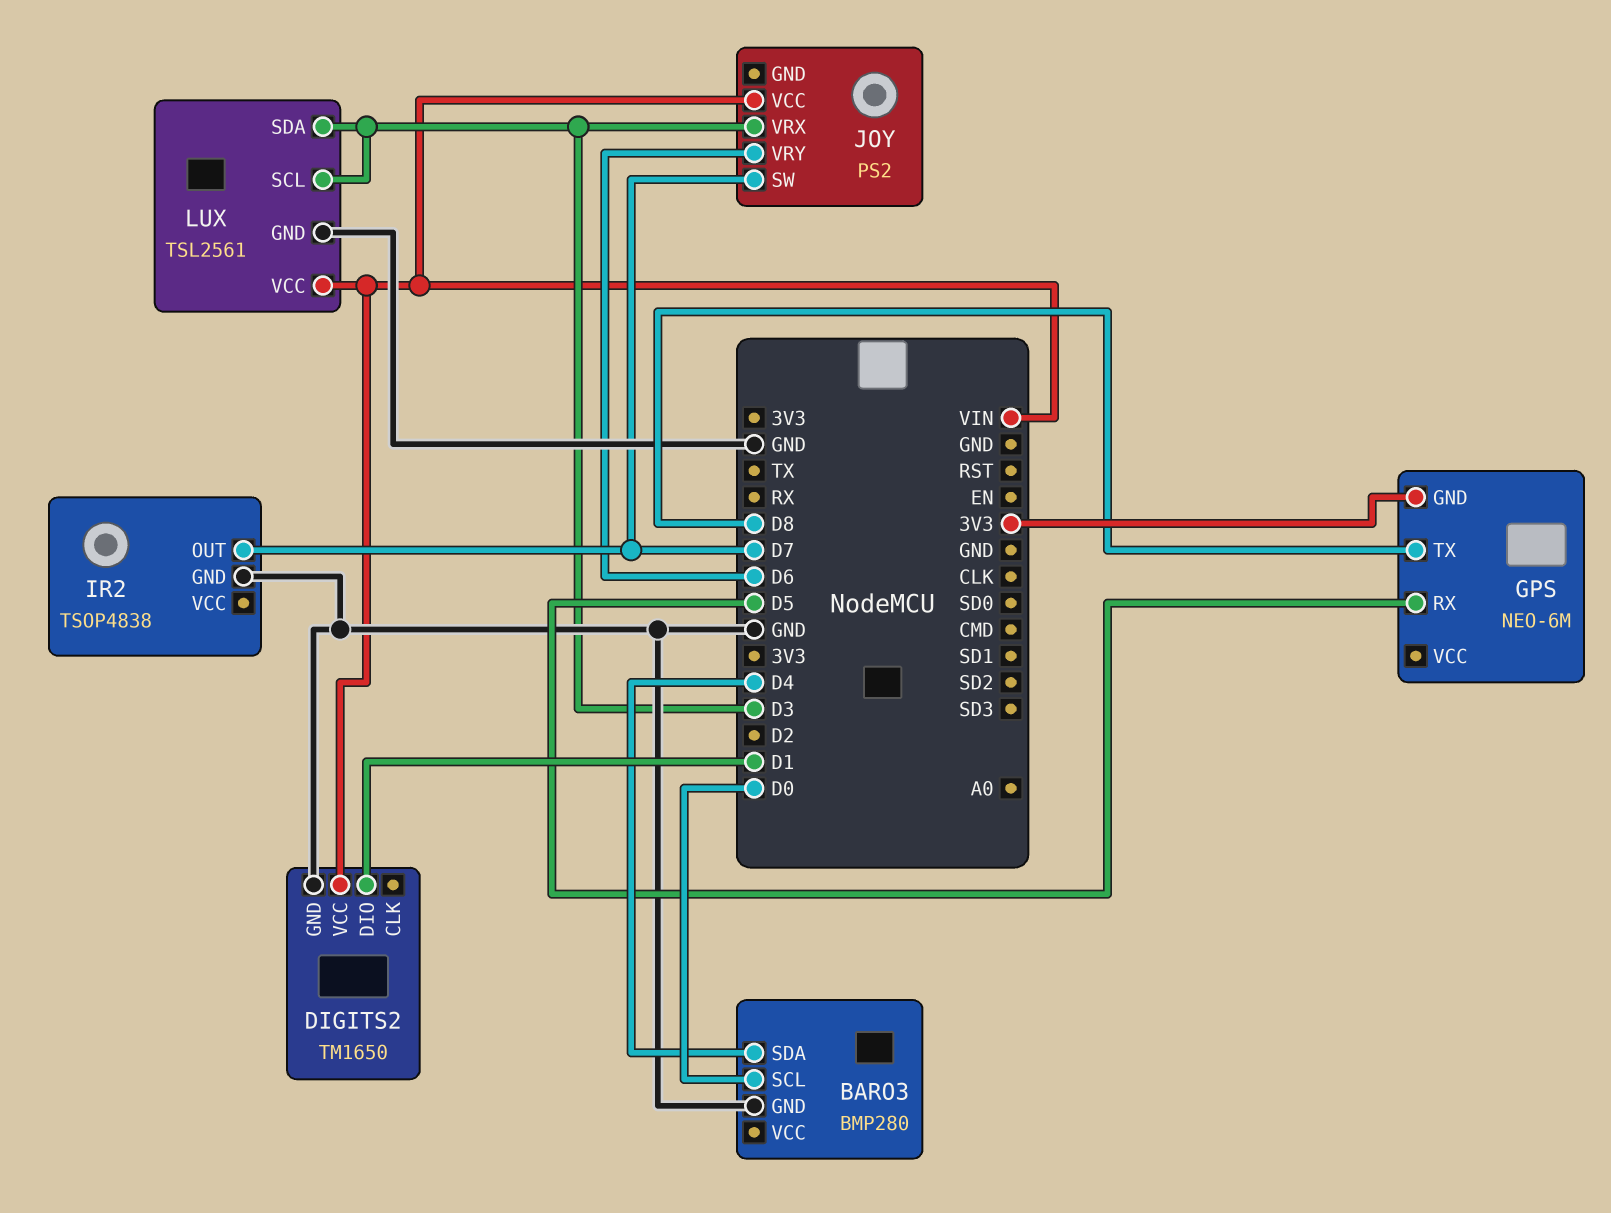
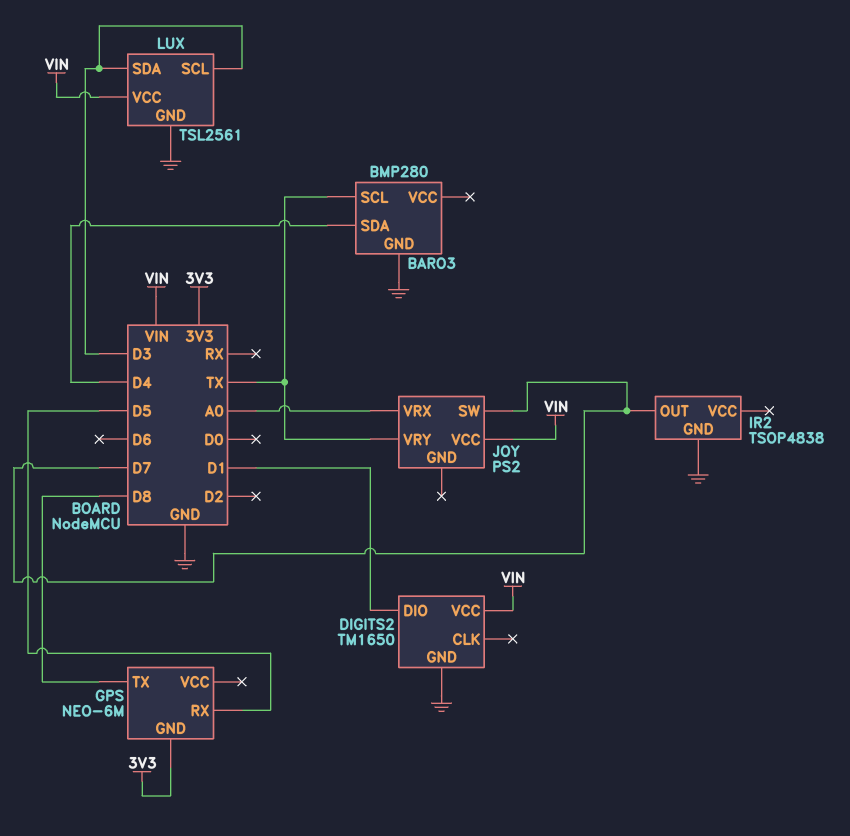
BARO3 pin SCL: D0 -> TX
JOY pin VRX: D3 -> A0
JOY pin VRY: D6 -> TX

